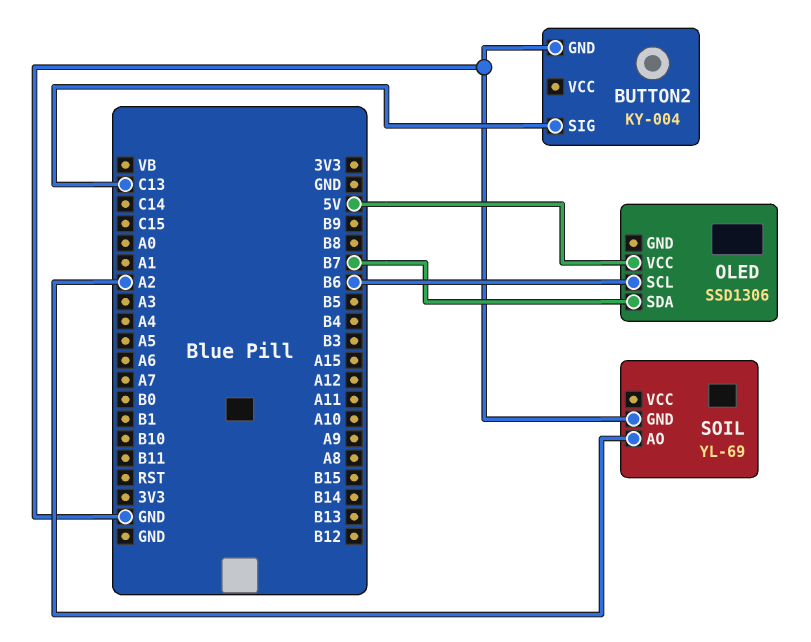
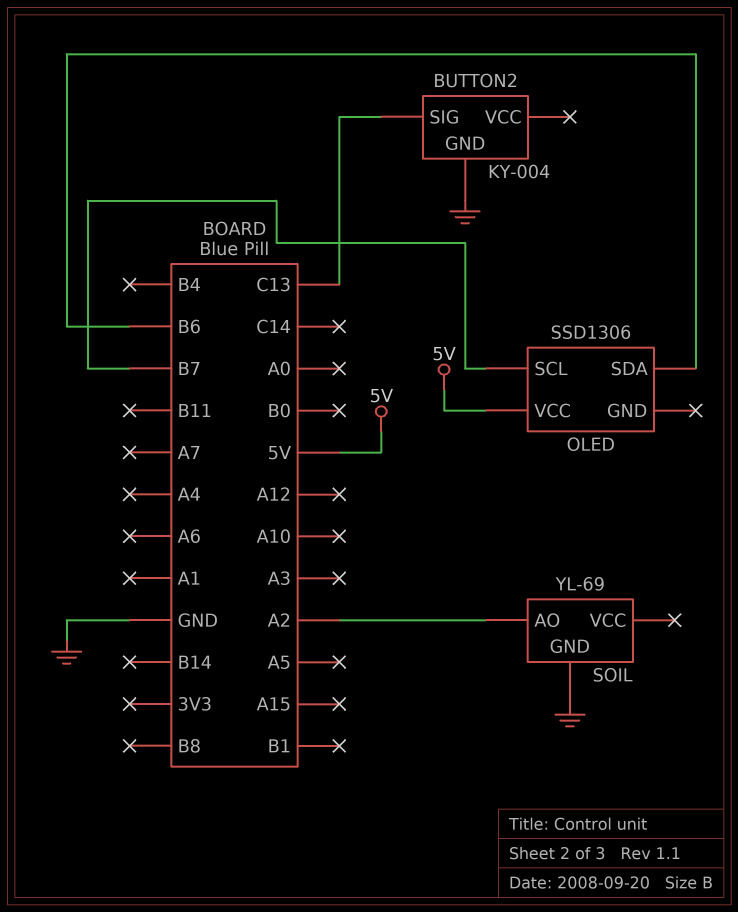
OLED pin SCL: B6 -> B7
OLED pin SDA: B7 -> B6

